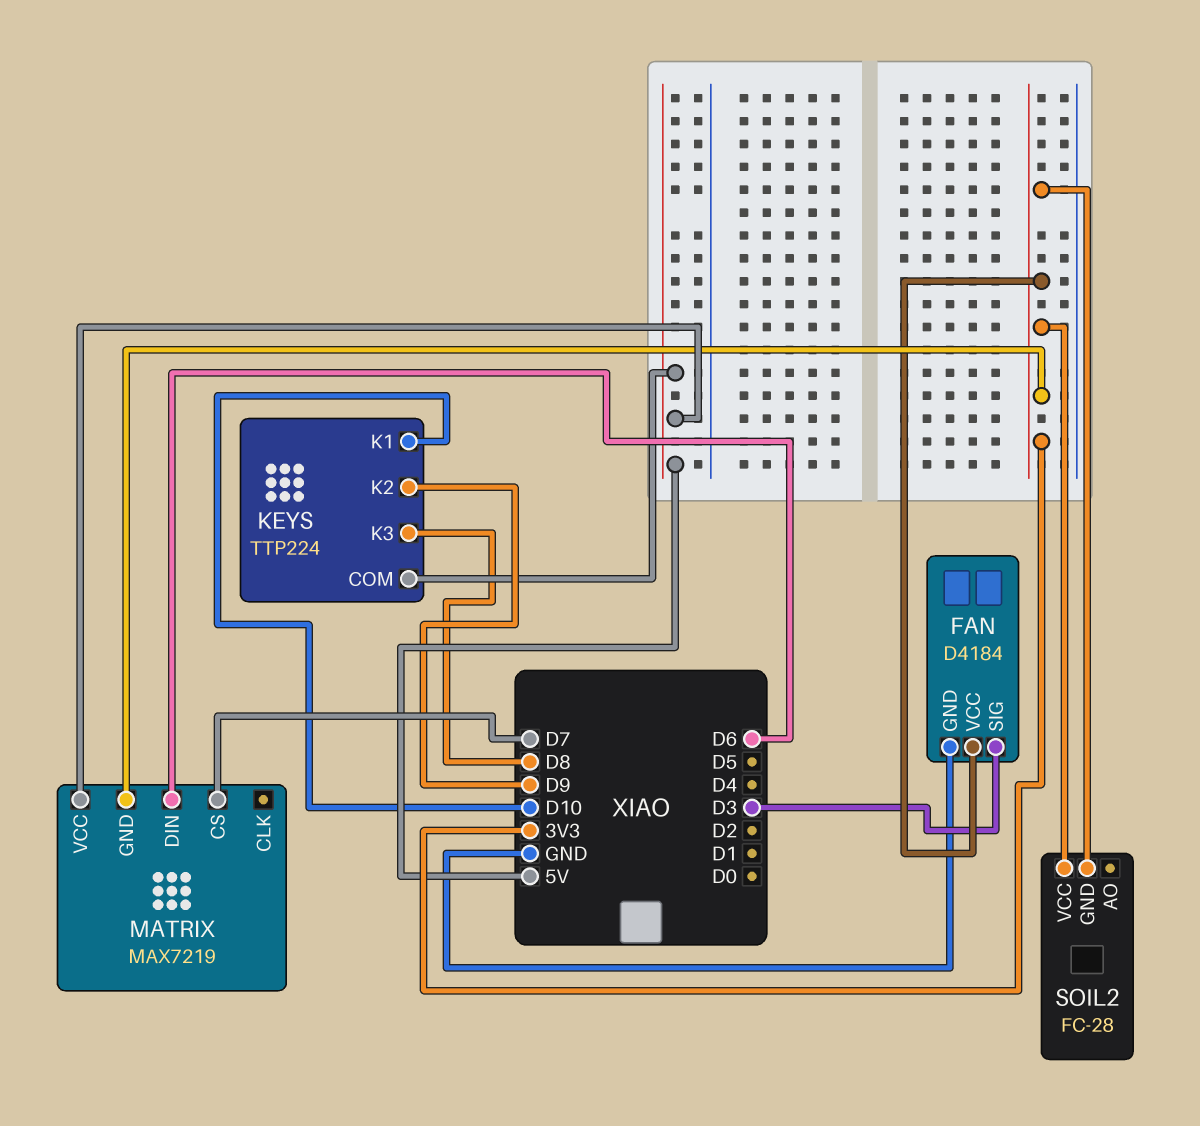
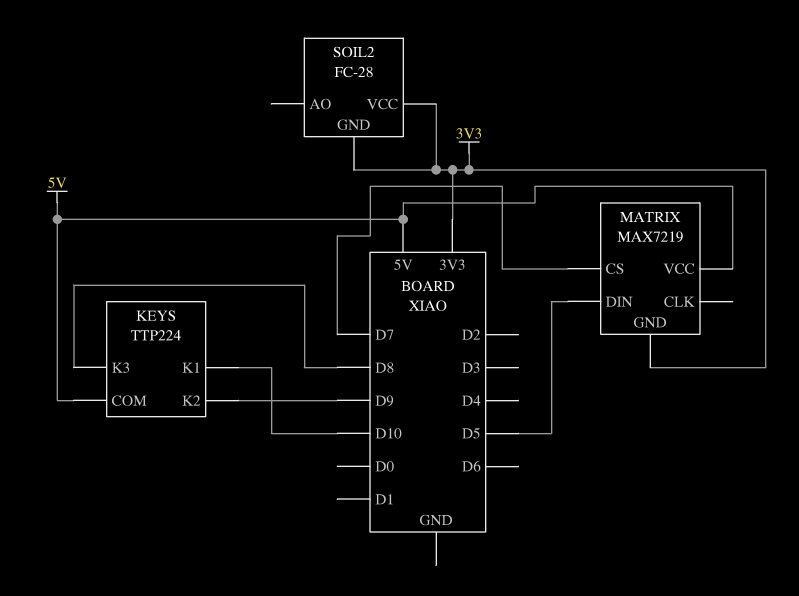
FAN: D4184 -> none
FAN pin GND: GND -> none
FAN pin SIG: D3 -> none
FAN pin VCC: 3V3 -> none
MATRIX pin DIN: D6 -> D5

